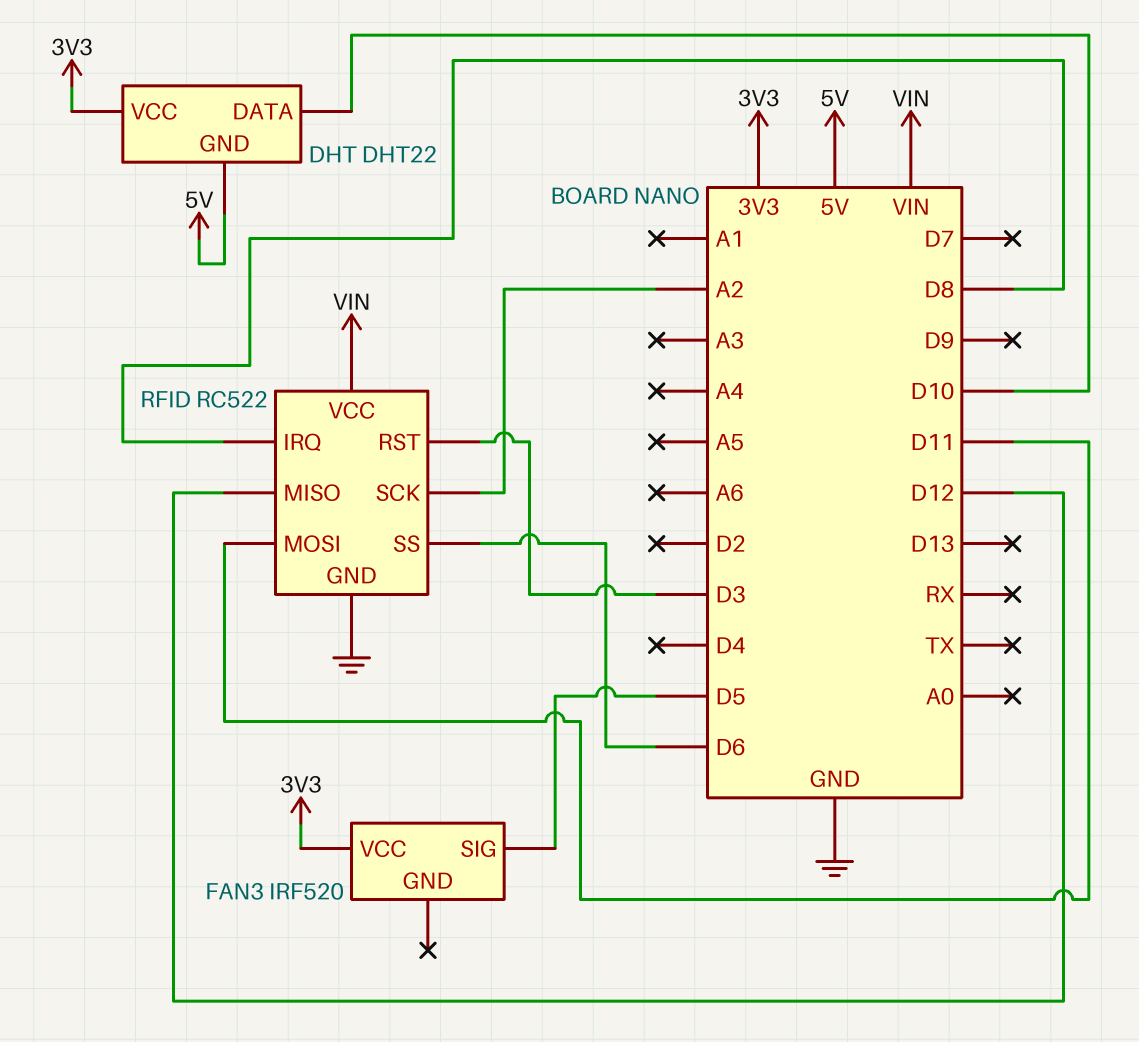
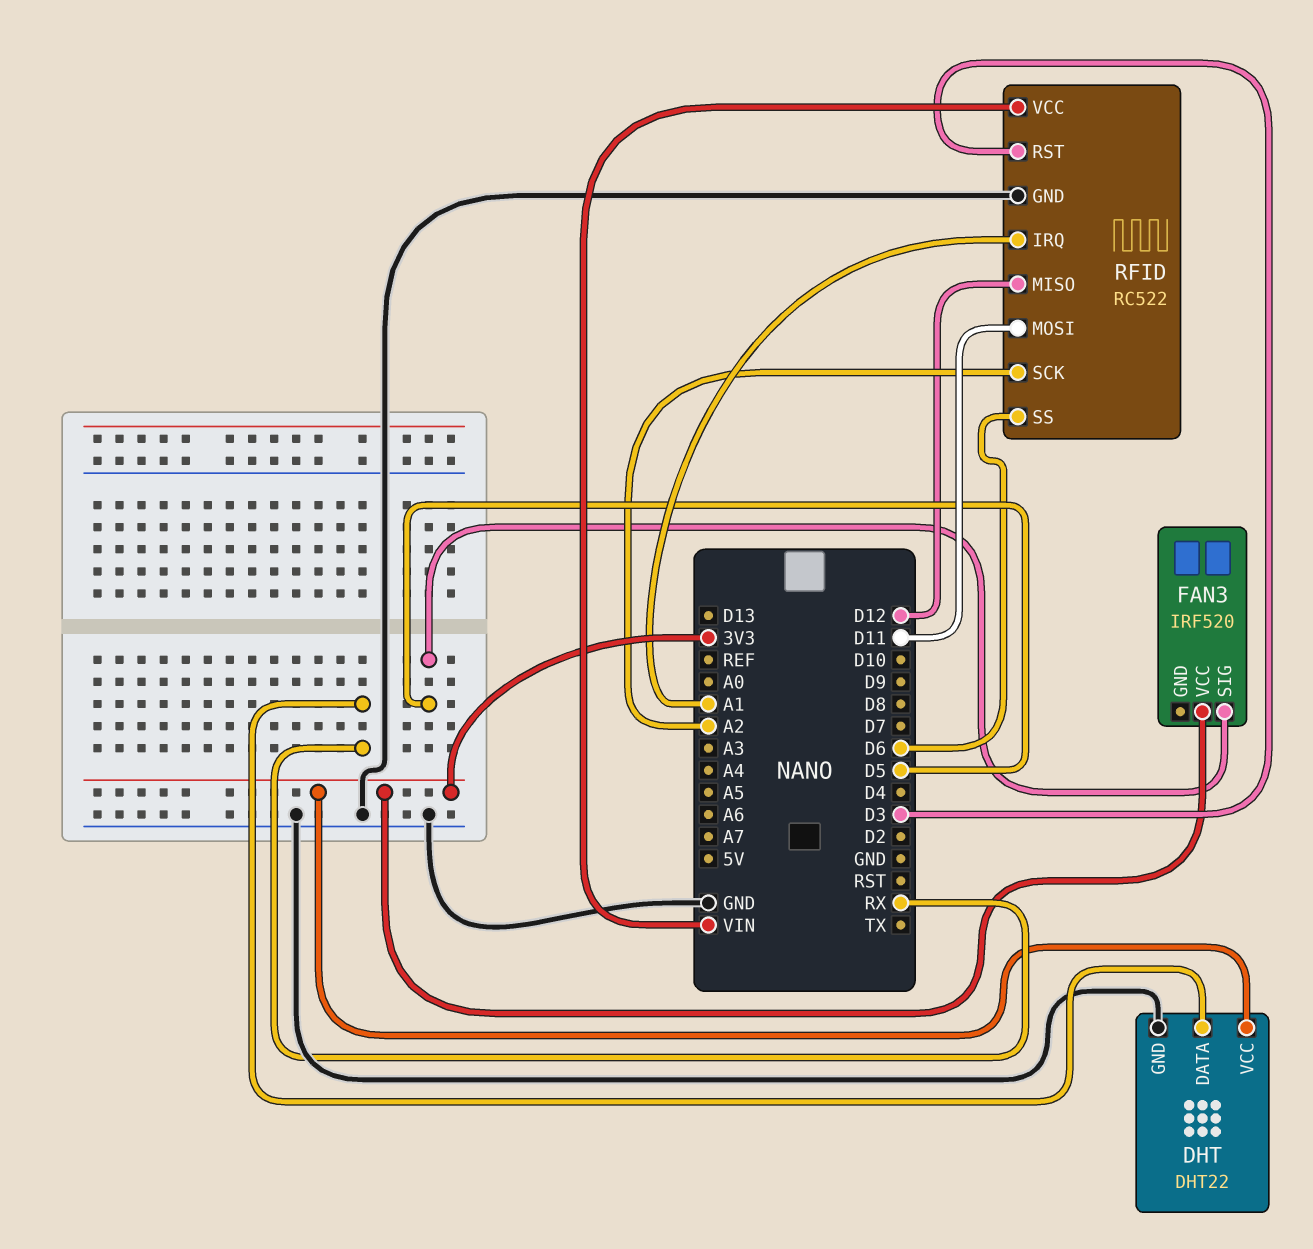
DHT pin DATA: D10 -> RX
DHT pin GND: 5V -> GND
RFID pin IRQ: D8 -> A1

